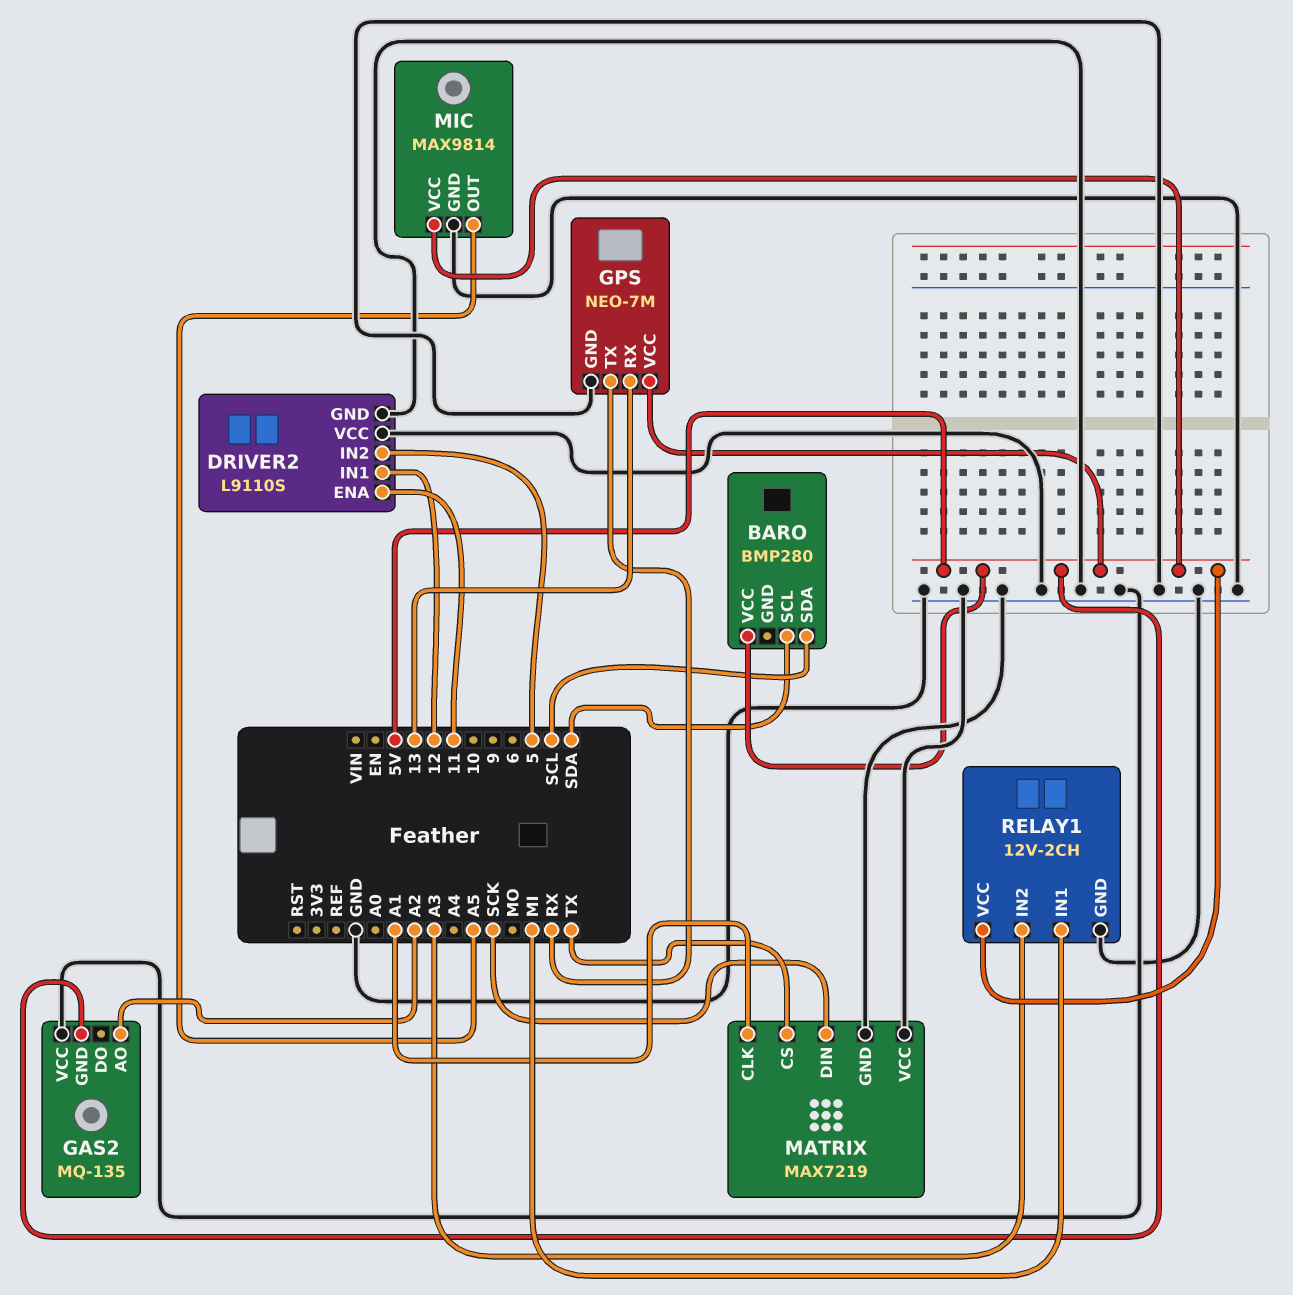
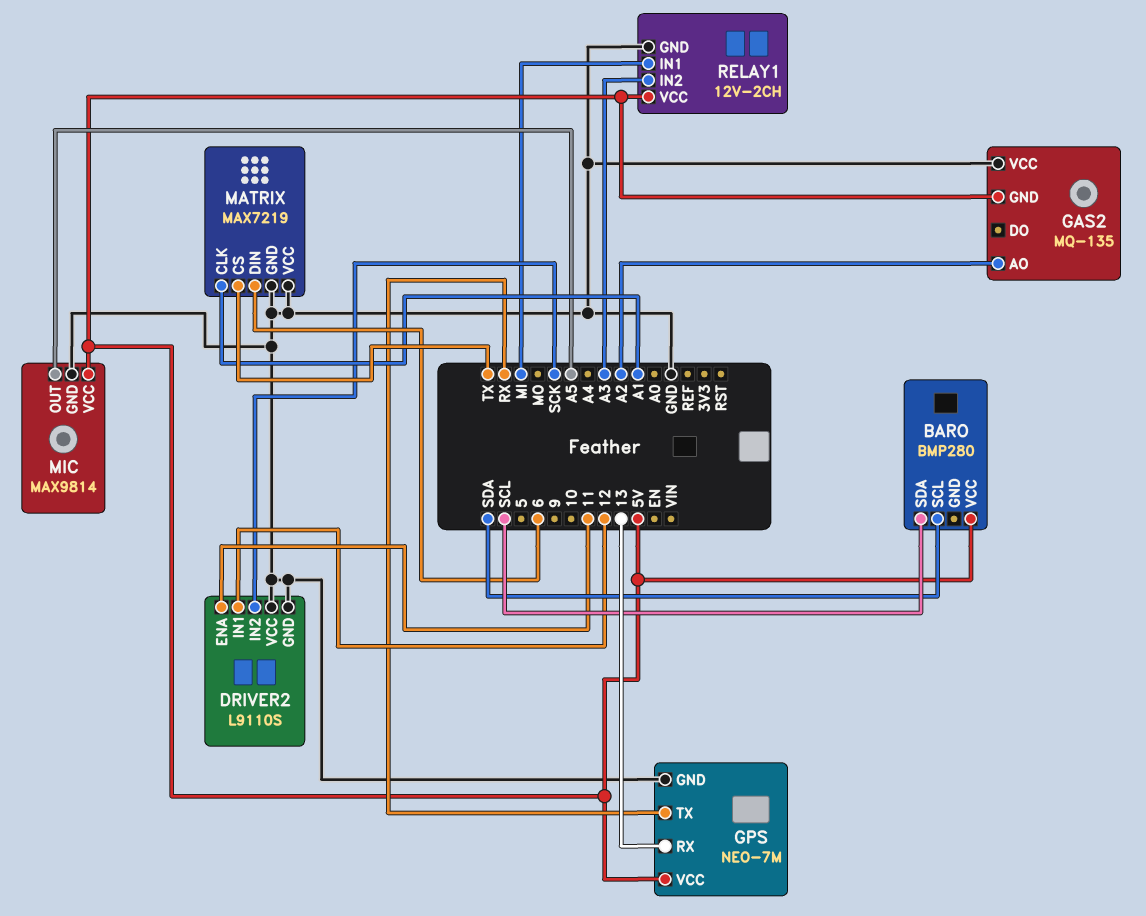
DRIVER2 pin IN2: 5 -> SCK
MATRIX pin DIN: SCK -> 6

